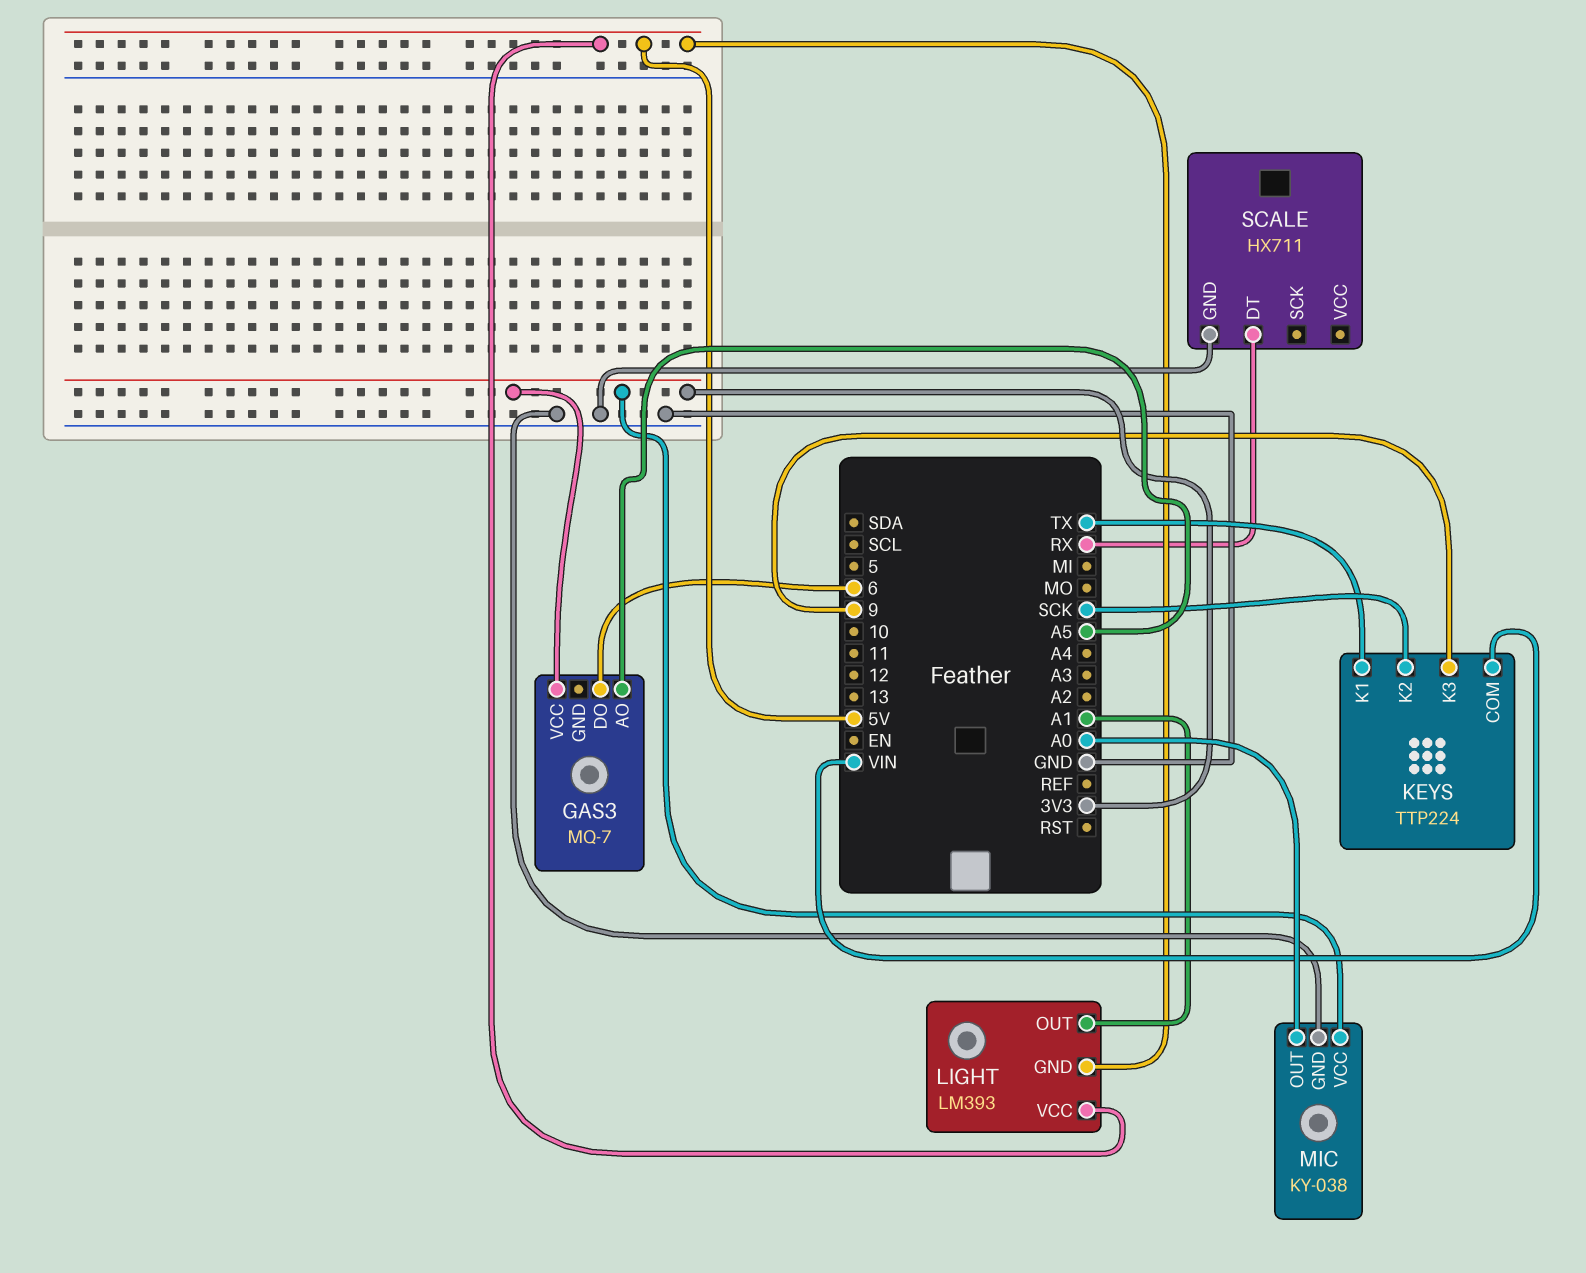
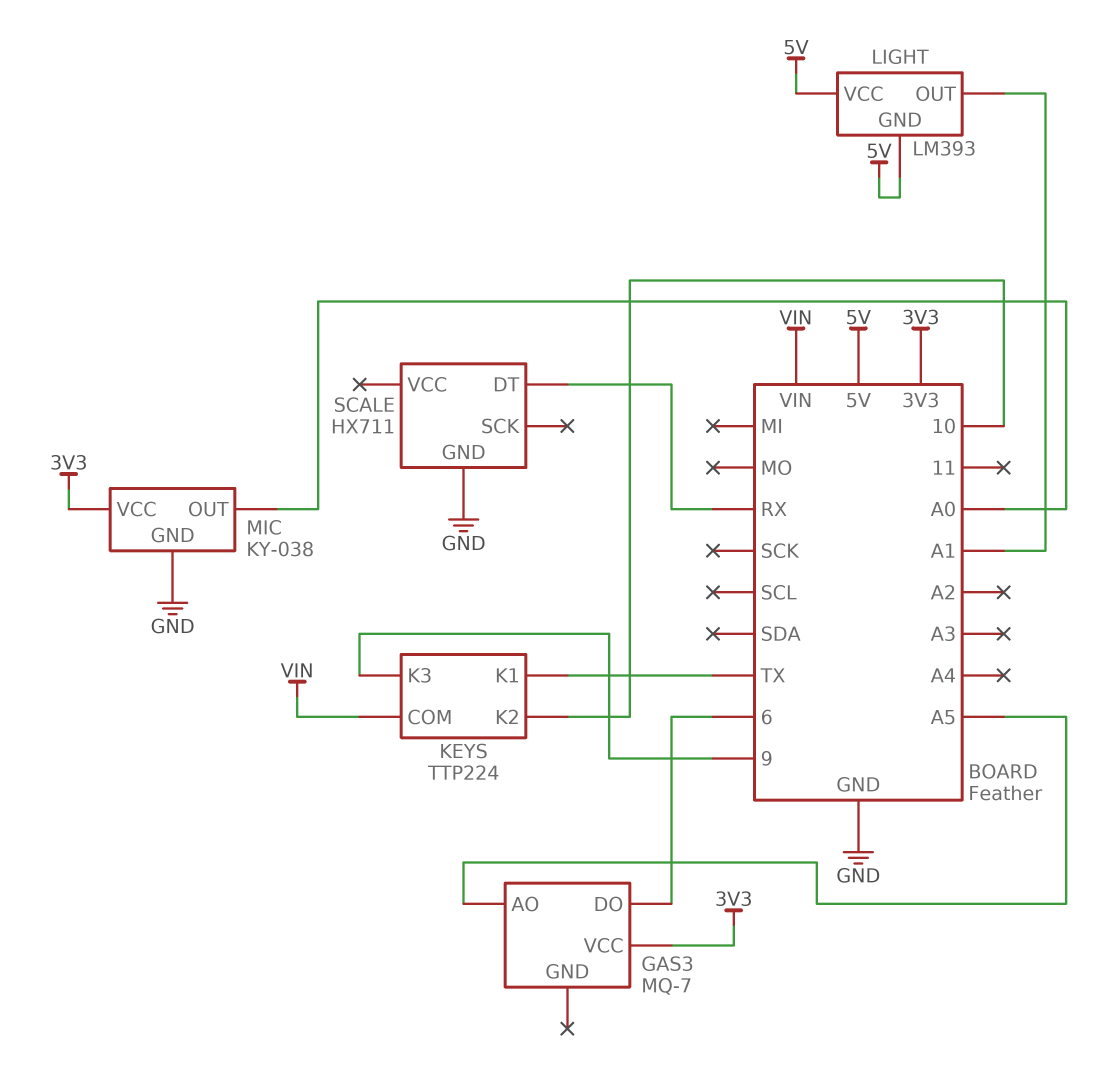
KEYS pin K2: SCK -> 10

